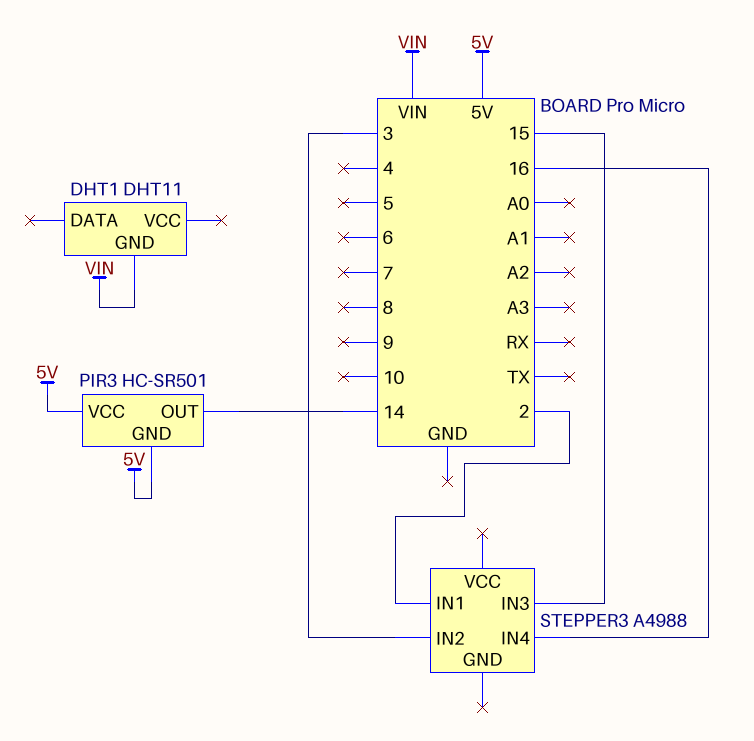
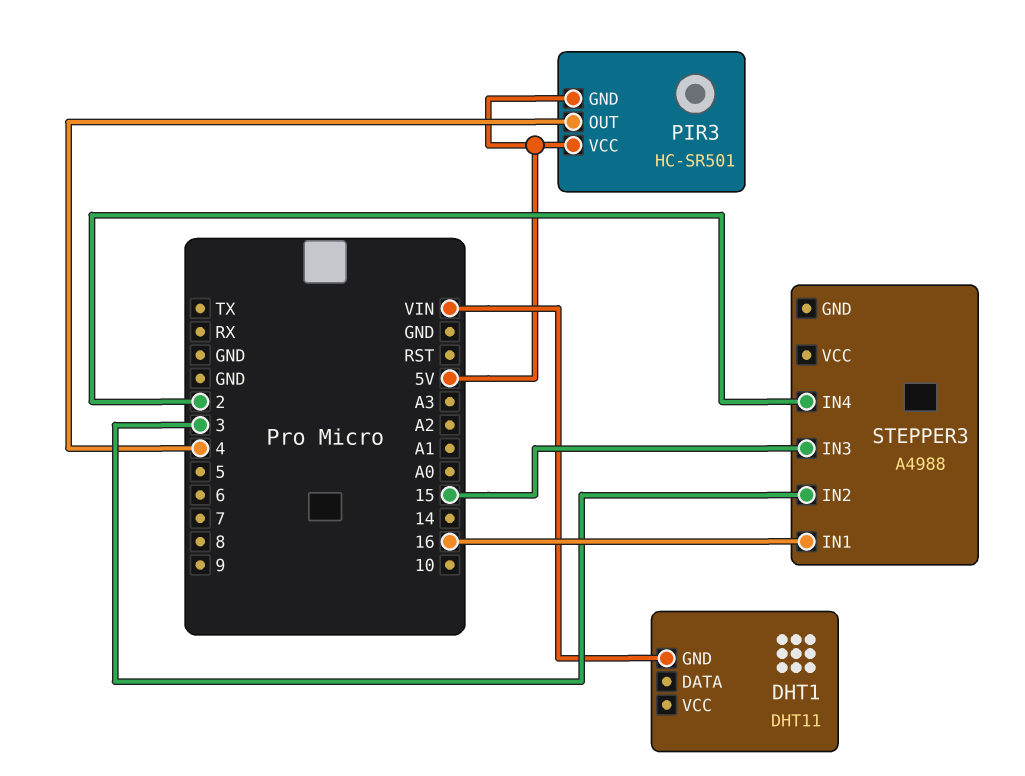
PIR3 pin OUT: 14 -> 4
STEPPER3 pin IN1: 2 -> 16
STEPPER3 pin IN4: 16 -> 2

